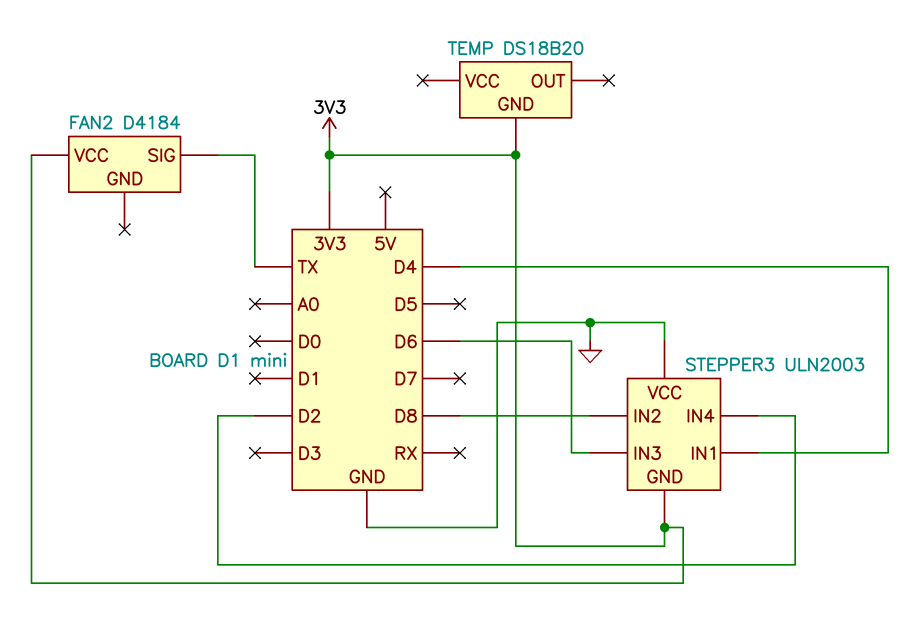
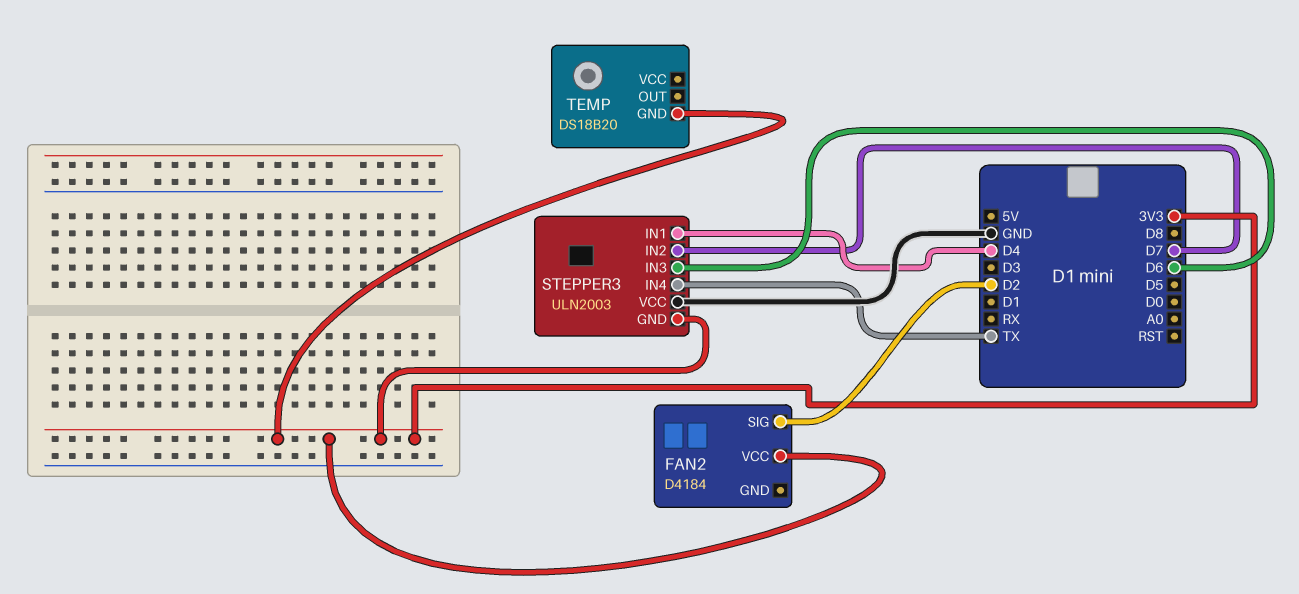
FAN2 pin SIG: TX -> D2
STEPPER3 pin IN2: D8 -> D7
STEPPER3 pin IN4: D2 -> TX

